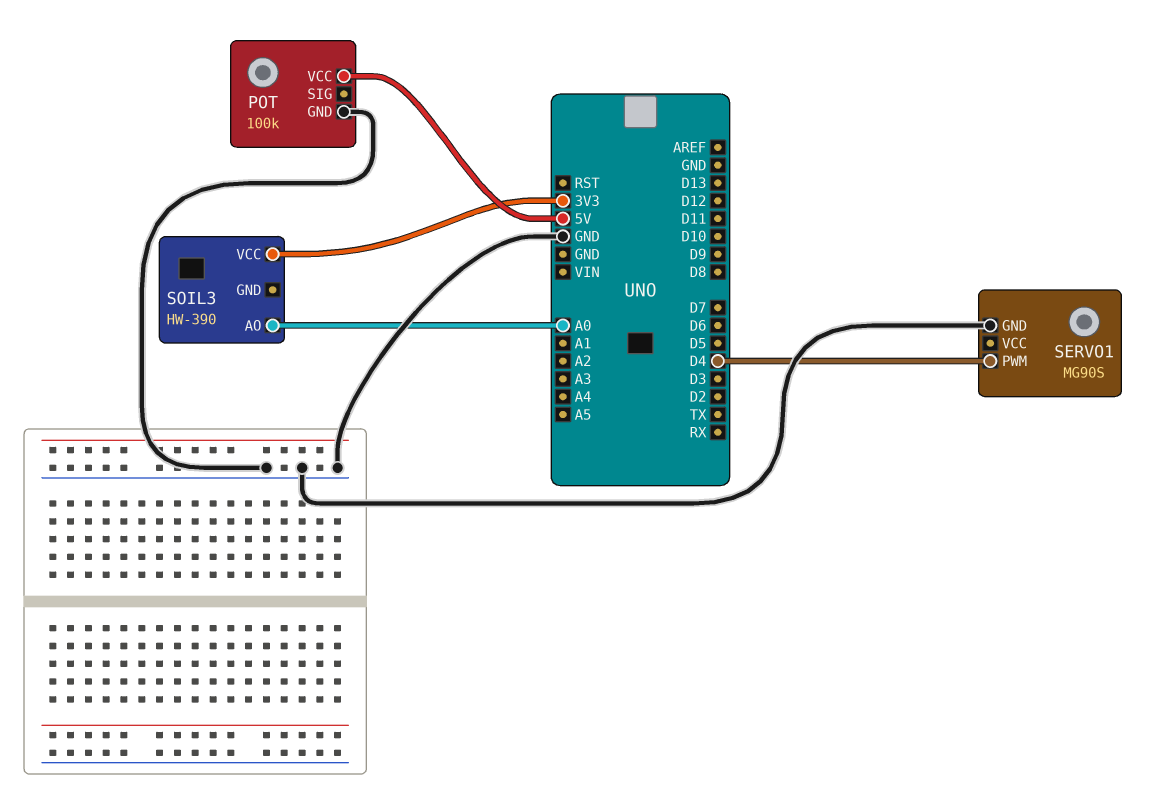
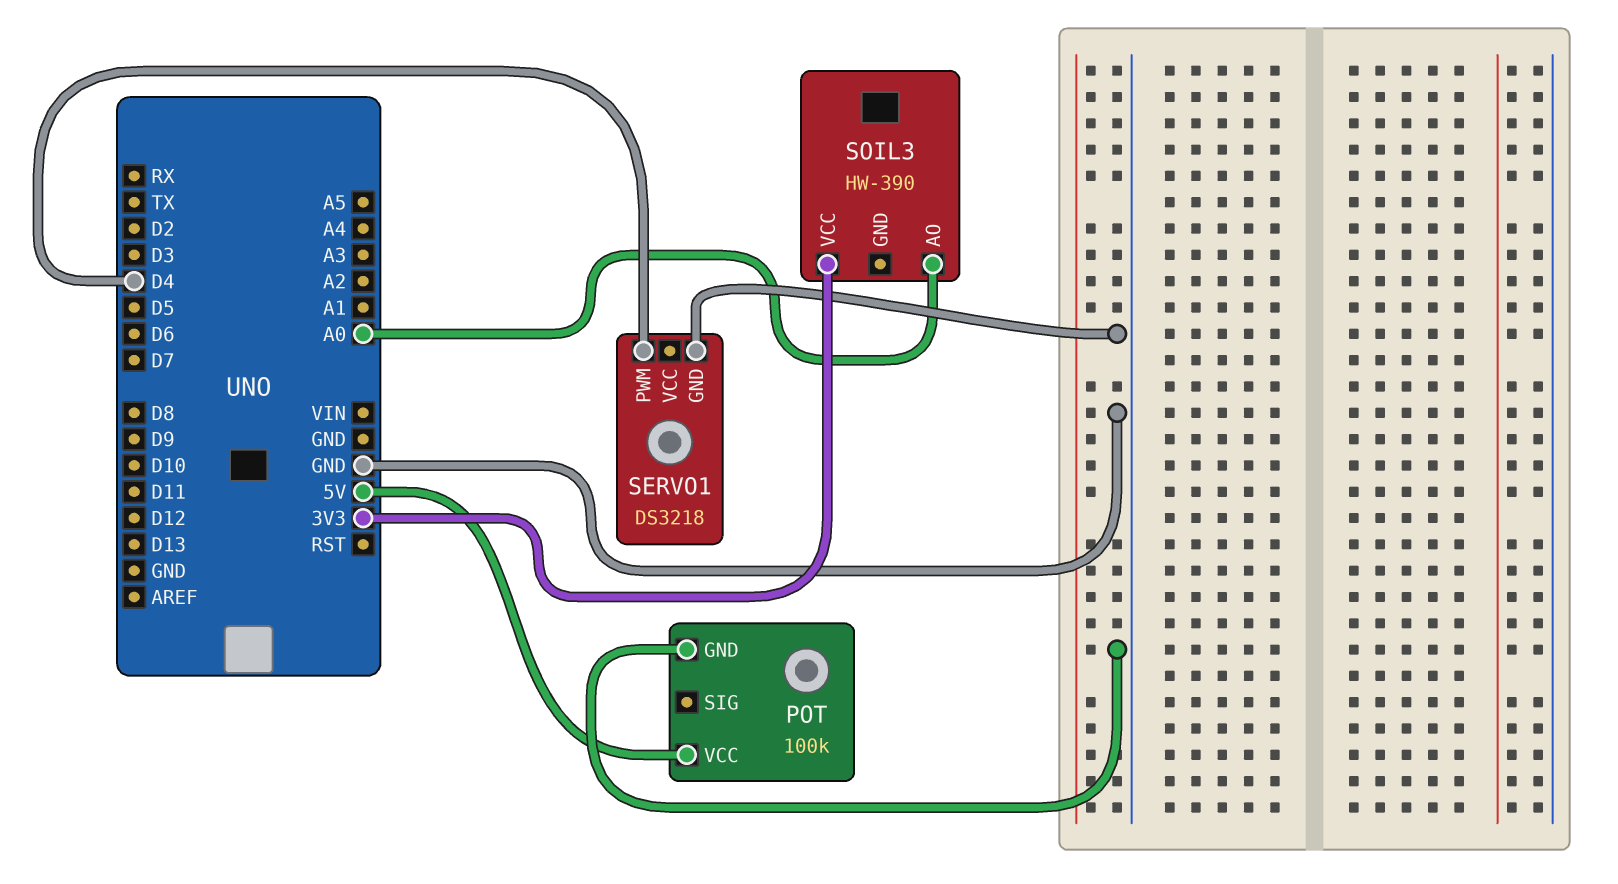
SERVO1: MG90S -> DS3218

